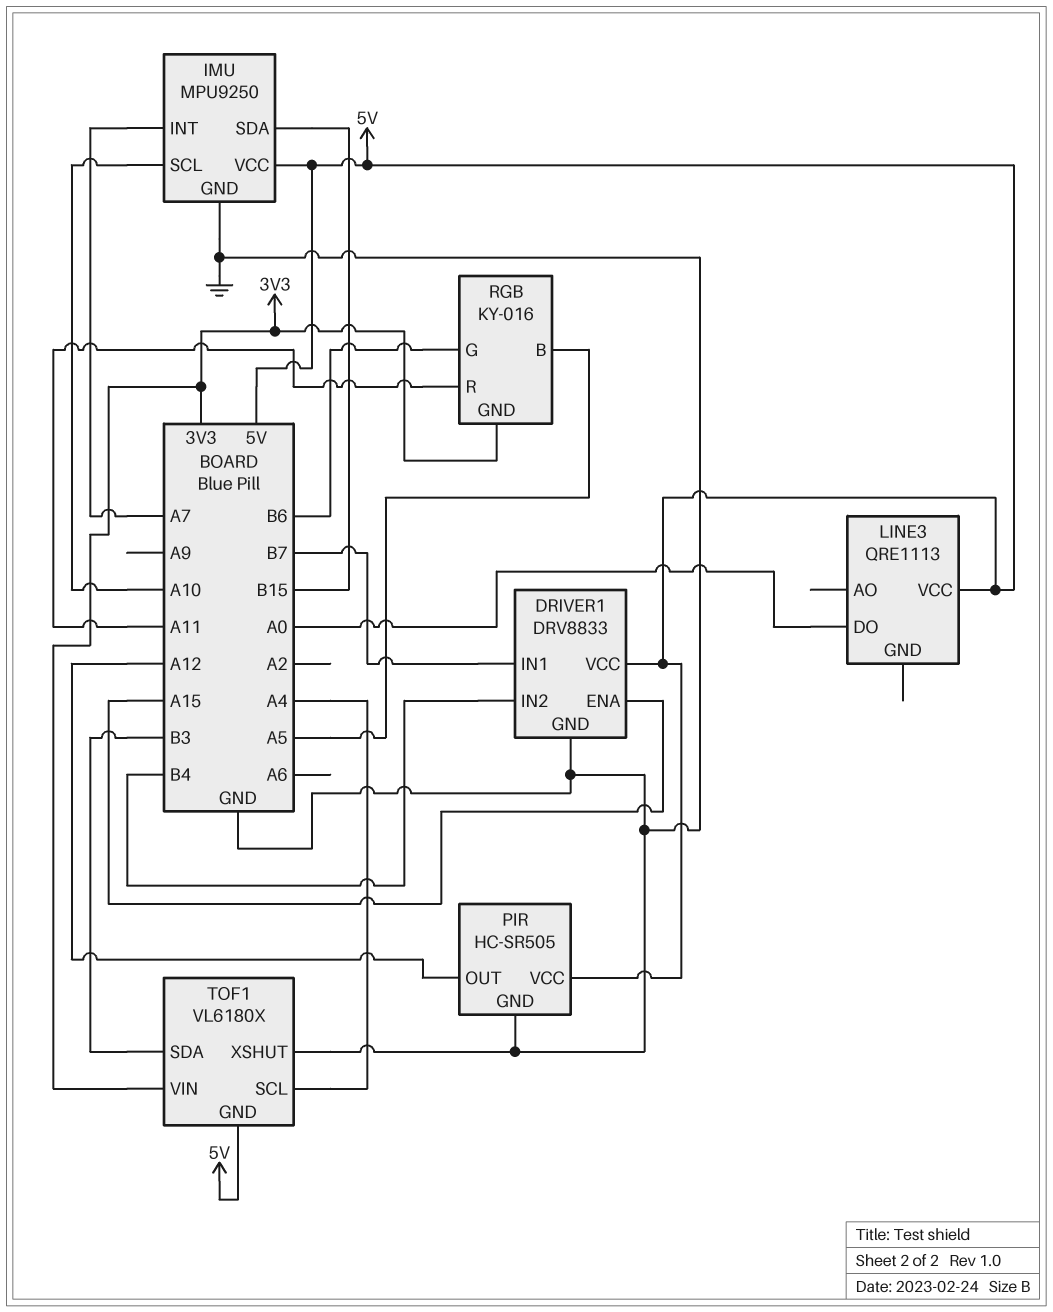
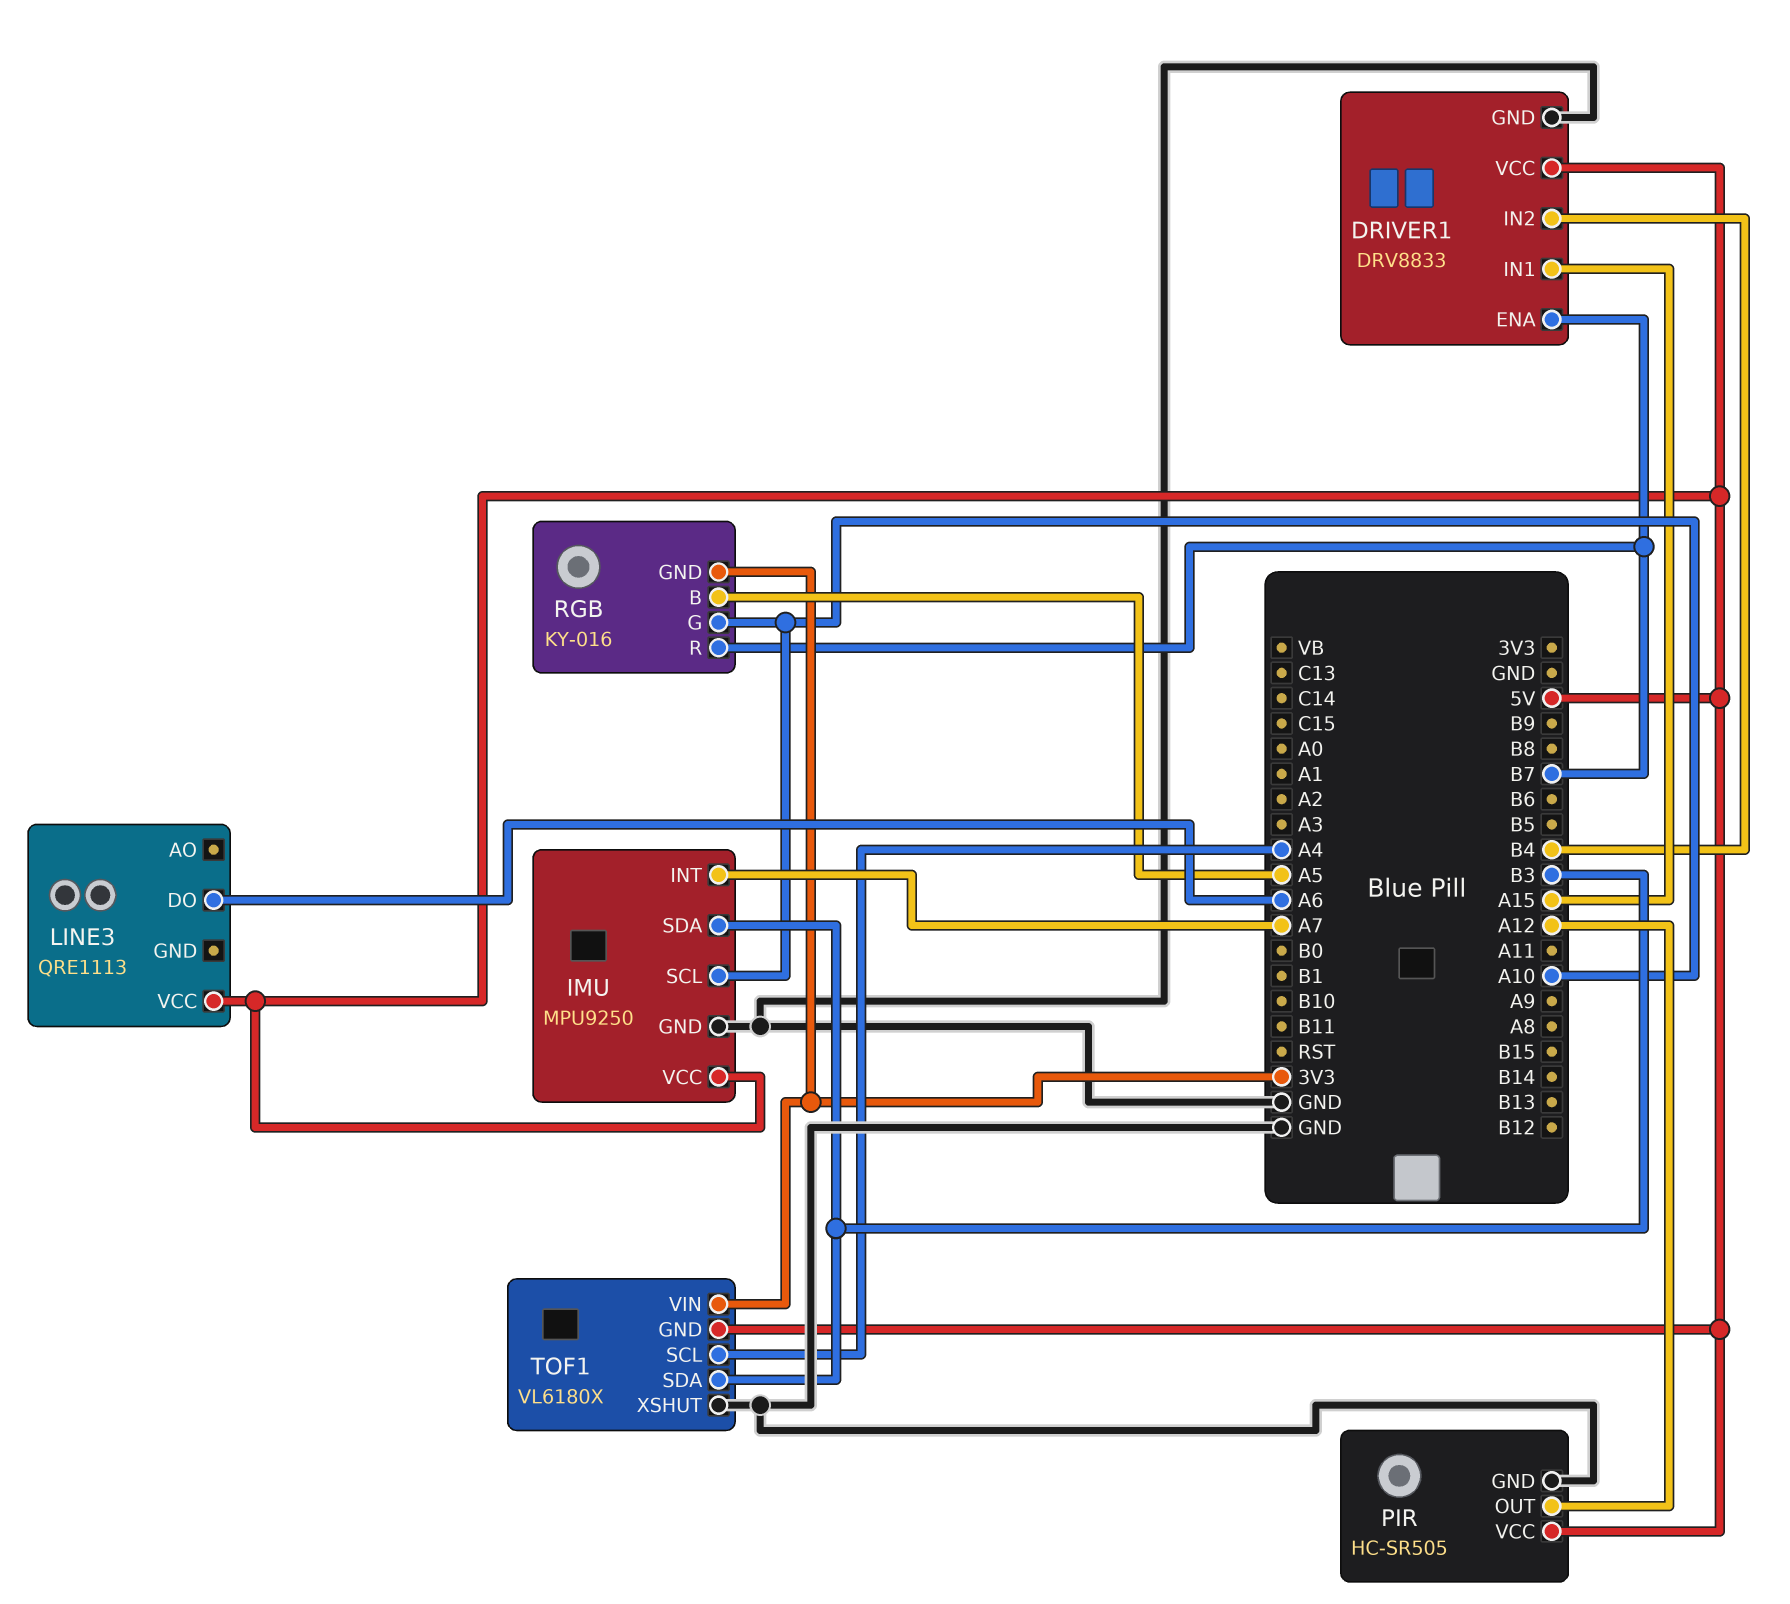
DRIVER1 pin ENA: A15 -> B7
DRIVER1 pin IN1: B7 -> A15
IMU pin SDA: B15 -> B3
LINE3 pin DO: A0 -> A6
RGB pin G: B6 -> A10
RGB pin R: A11 -> B7

